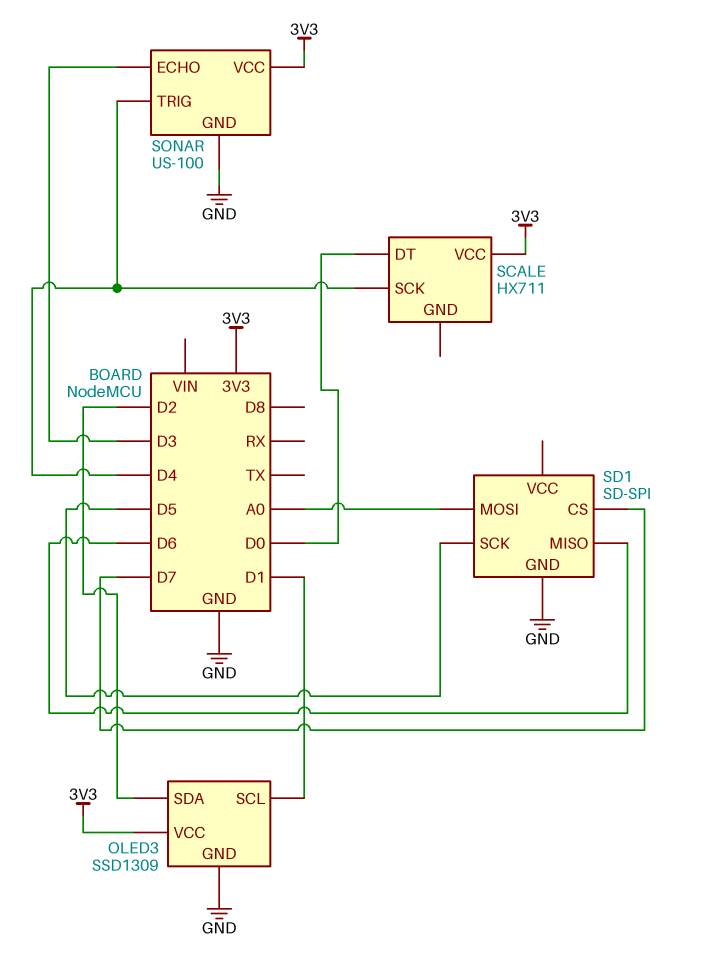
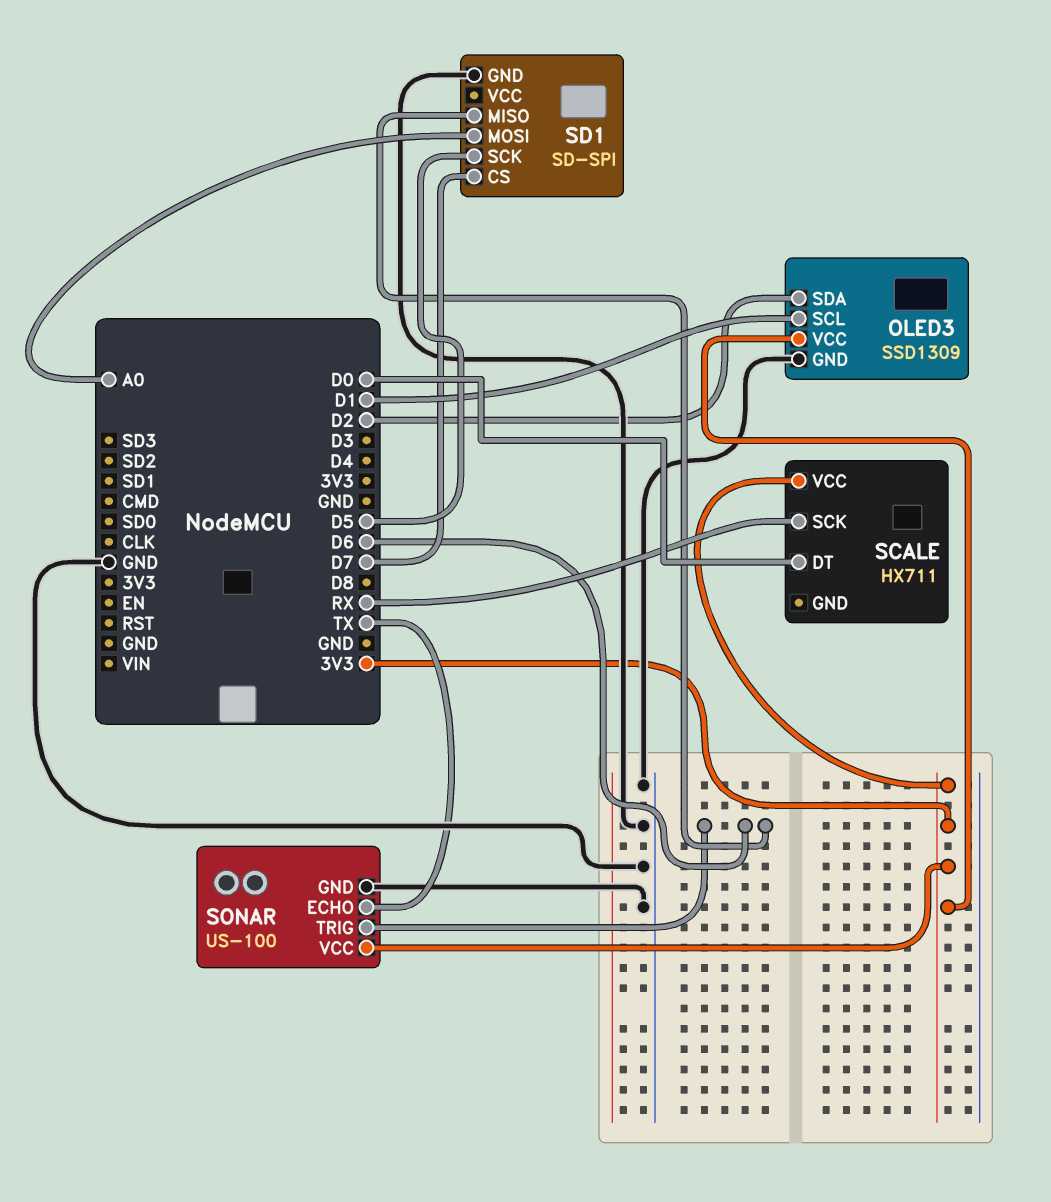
SCALE pin SCK: D4 -> RX
SONAR pin ECHO: D3 -> TX
SONAR pin TRIG: D4 -> D6

